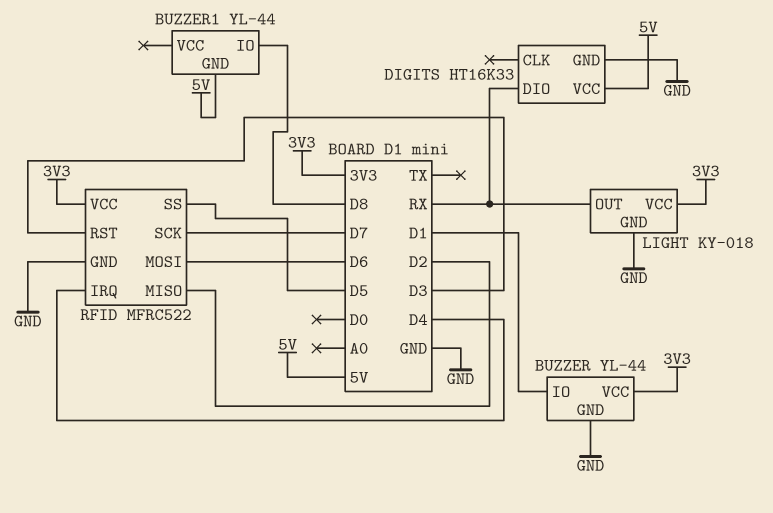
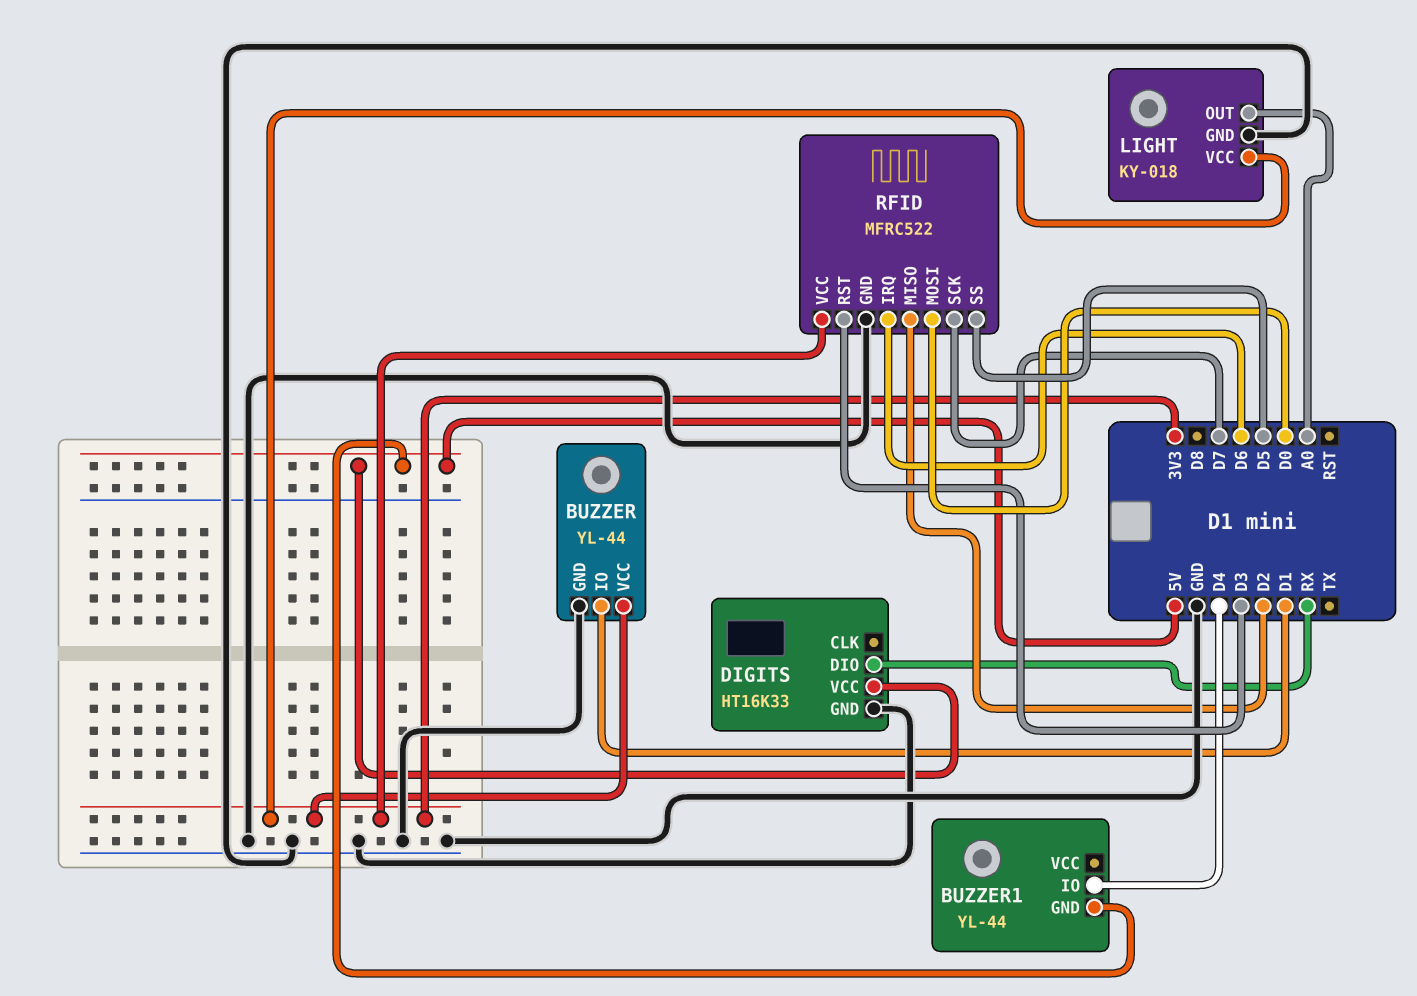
BUZZER1 pin IO: D8 -> D4
LIGHT pin OUT: RX -> A0
RFID pin IRQ: D4 -> D6
RFID pin MOSI: D6 -> D0

